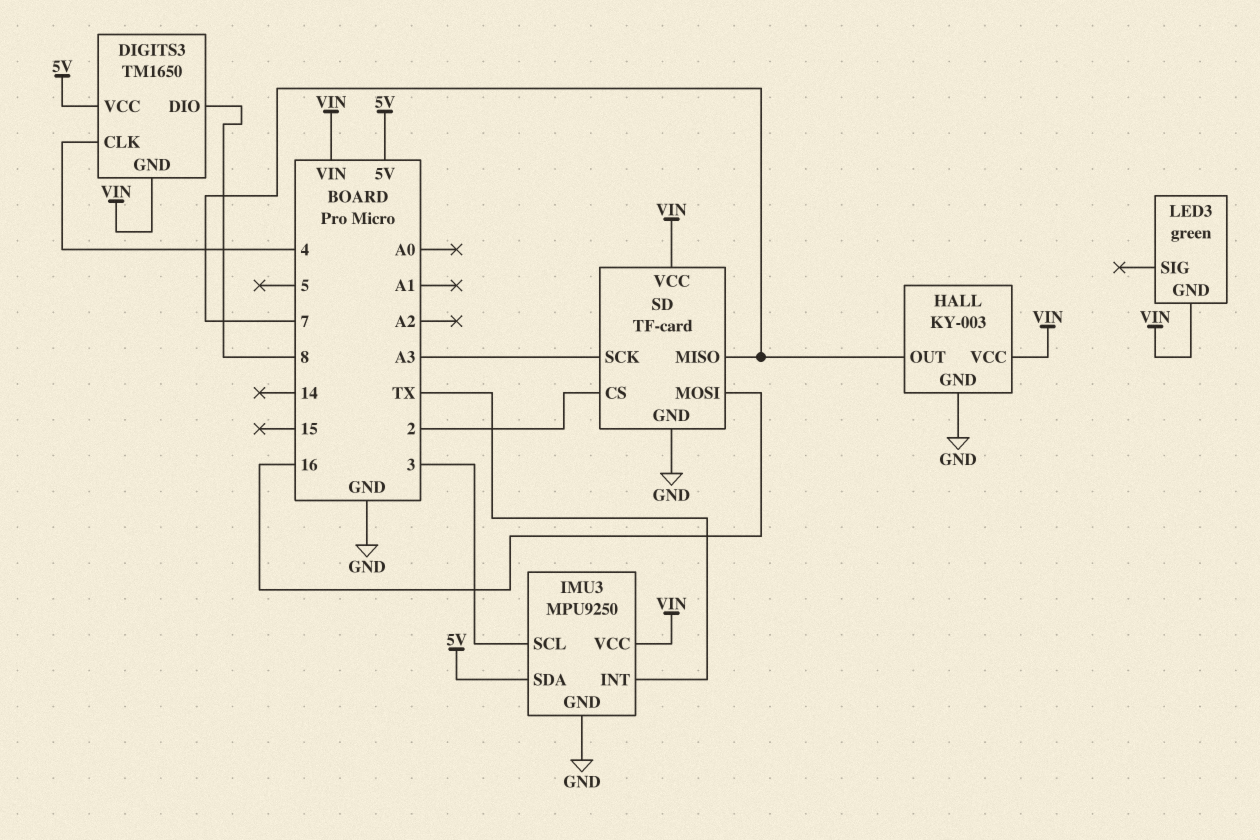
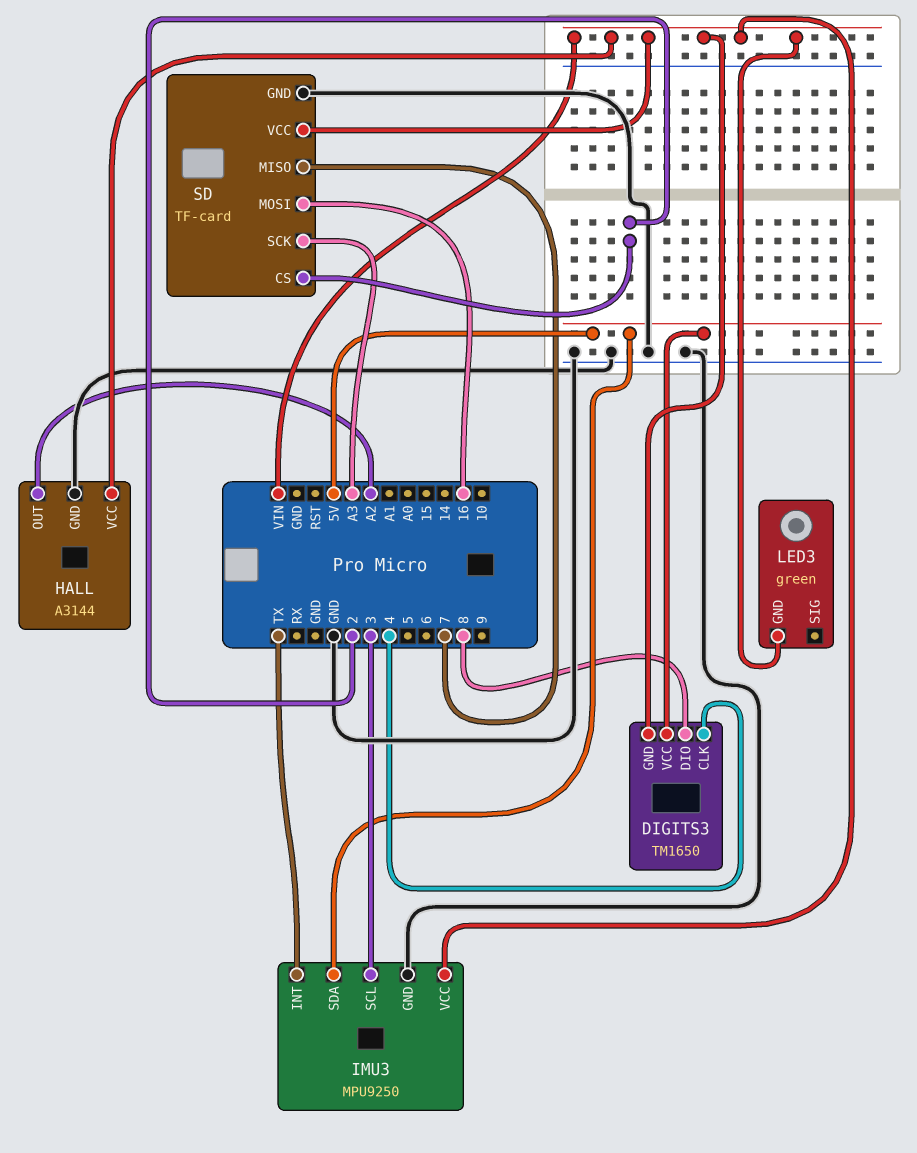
HALL: KY-003 -> A3144
HALL pin OUT: 7 -> A2

